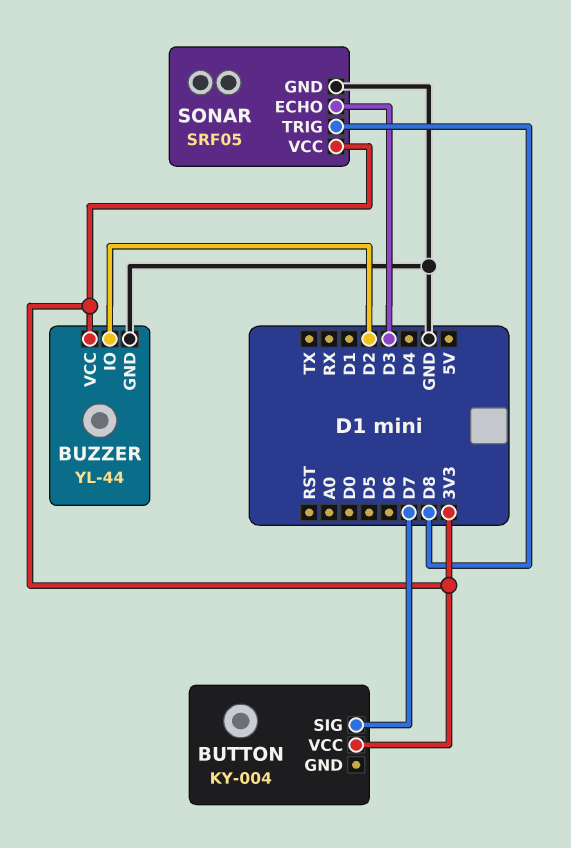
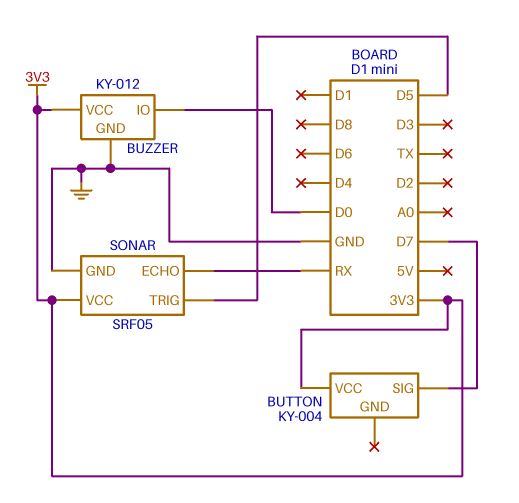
BUZZER: YL-44 -> KY-012
BUZZER pin IO: D2 -> D0
SONAR pin ECHO: D3 -> RX
SONAR pin TRIG: D8 -> D5

